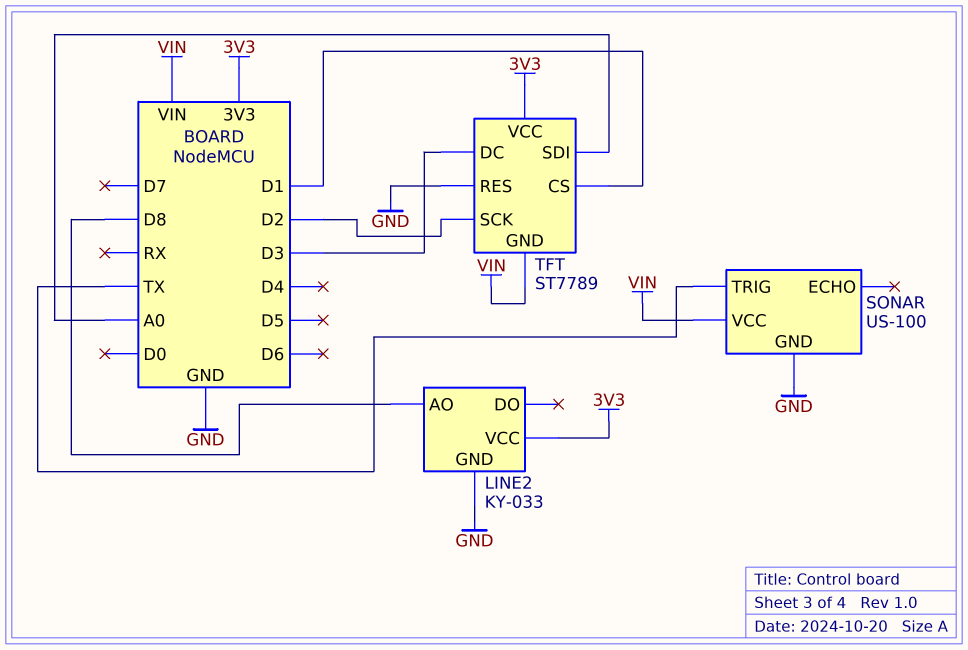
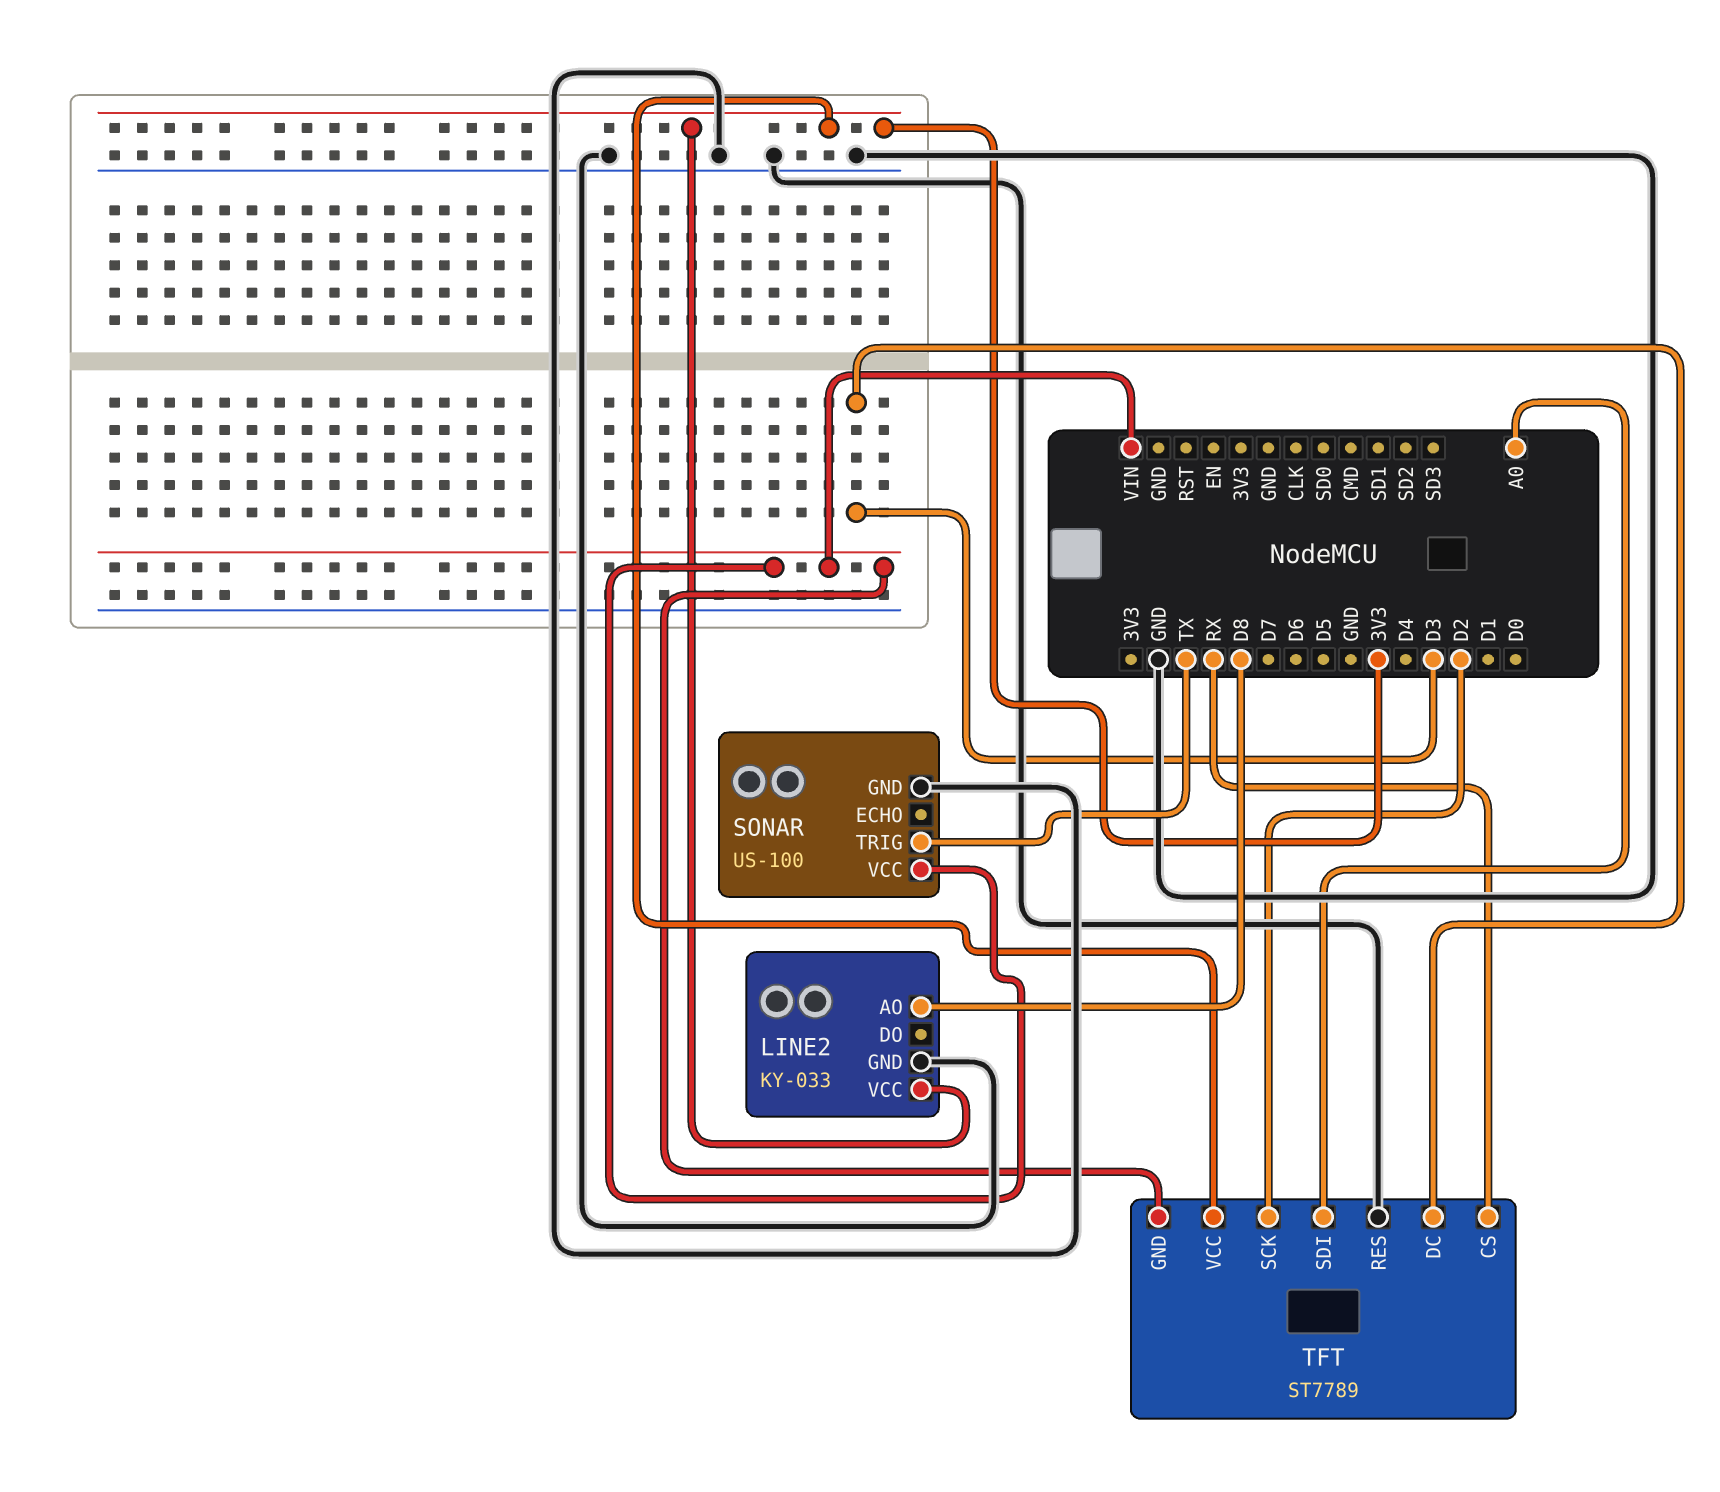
TFT pin CS: D1 -> RX

